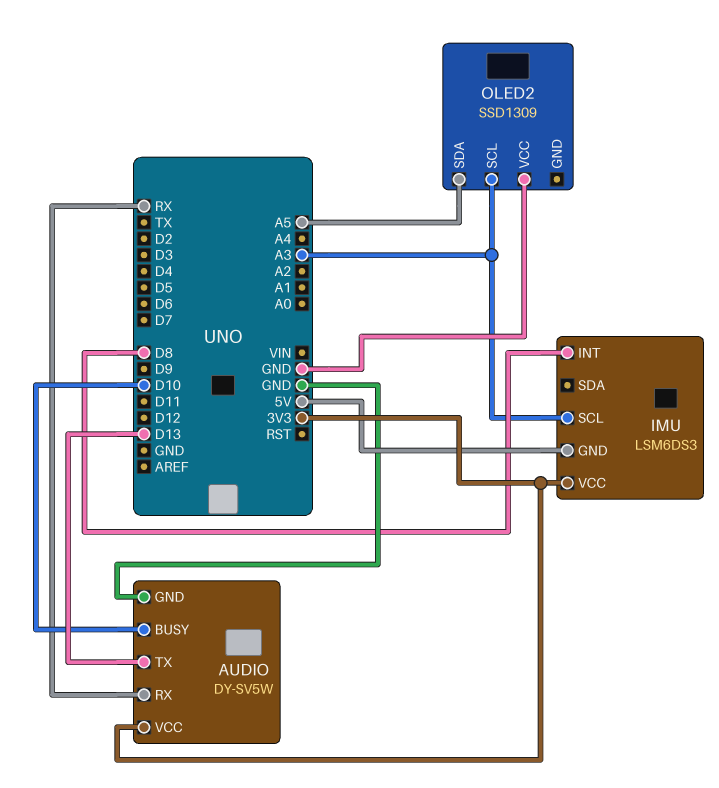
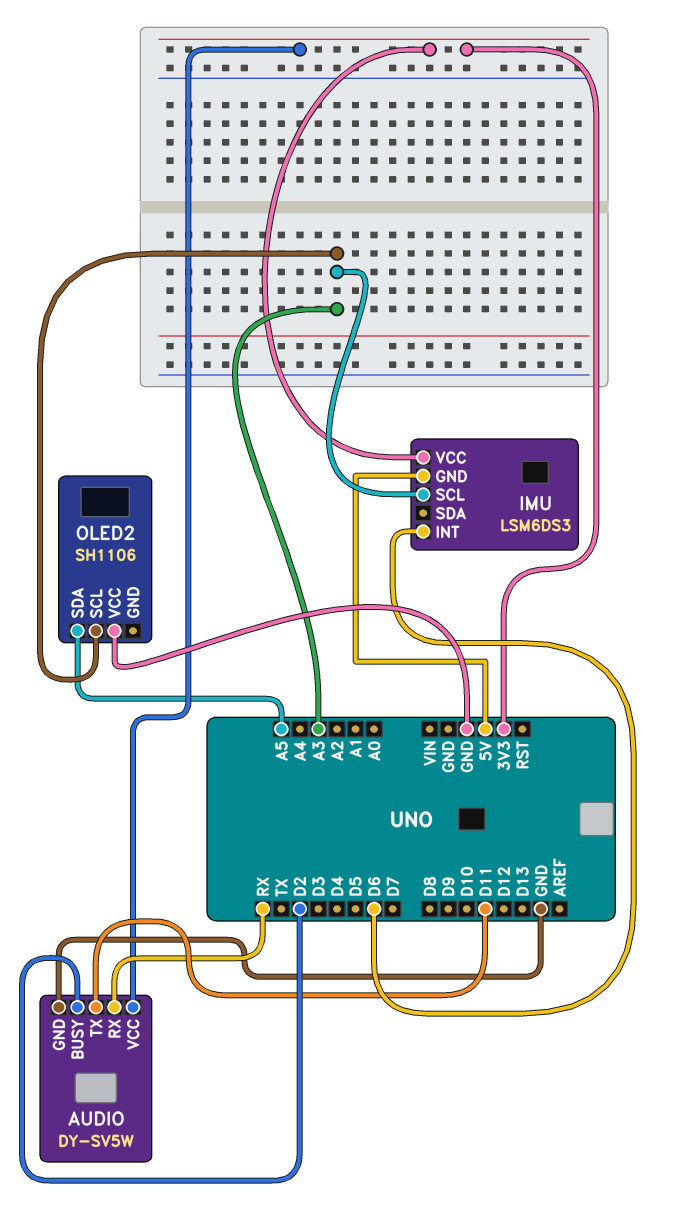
AUDIO pin BUSY: D10 -> D2
AUDIO pin TX: D13 -> D11
IMU pin INT: D8 -> D6
OLED2: SSD1309 -> SH1106

